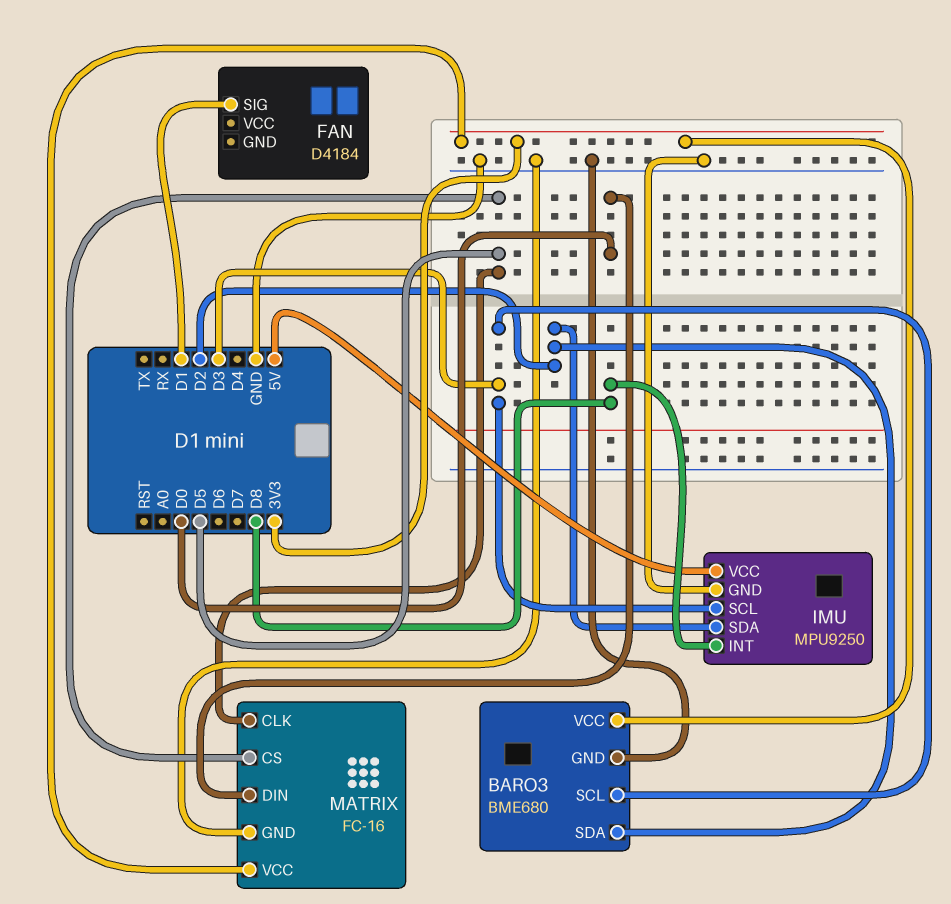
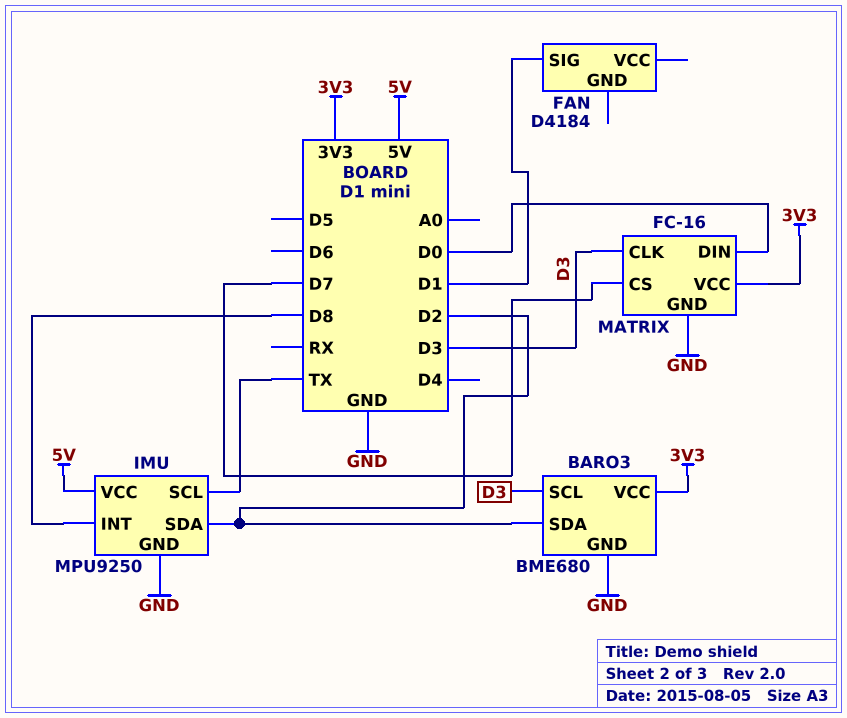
IMU pin SCL: D3 -> TX
MATRIX pin CLK: D5 -> D3
MATRIX pin CS: D5 -> D7

